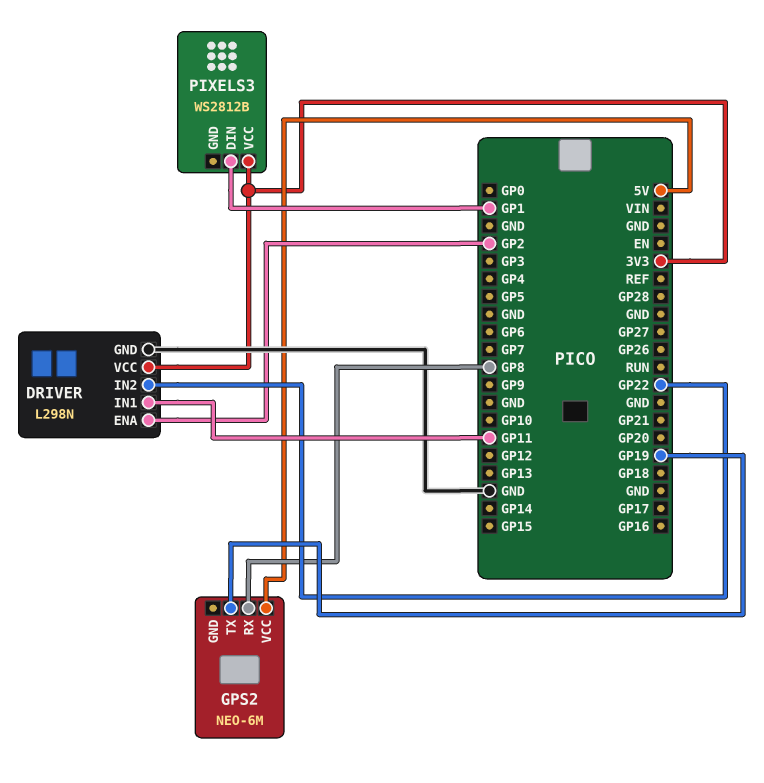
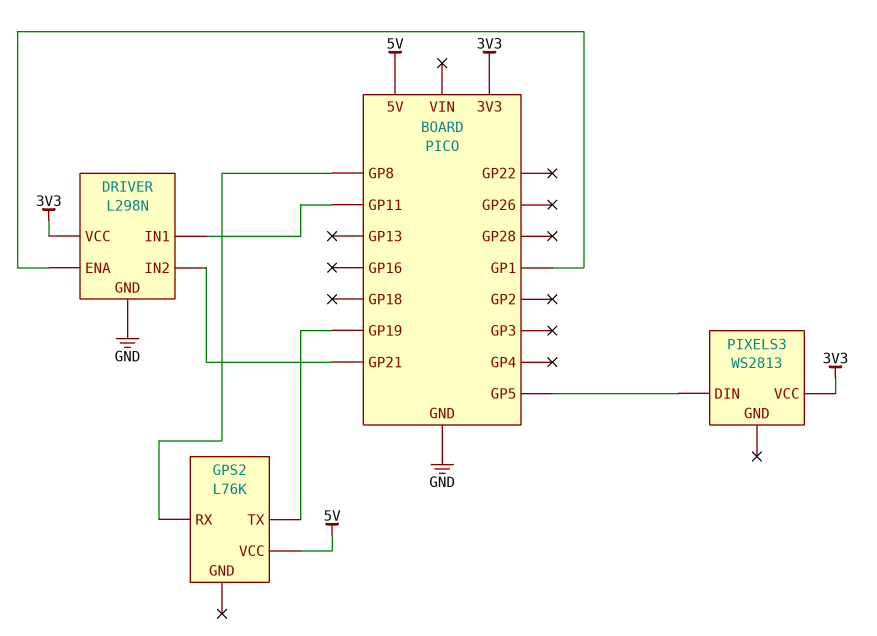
DRIVER pin ENA: GP2 -> GP1
DRIVER pin IN2: GP22 -> GP21
GPS2: NEO-6M -> L76K
PIXELS3: WS2812B -> WS2813
PIXELS3 pin DIN: GP1 -> GP5

